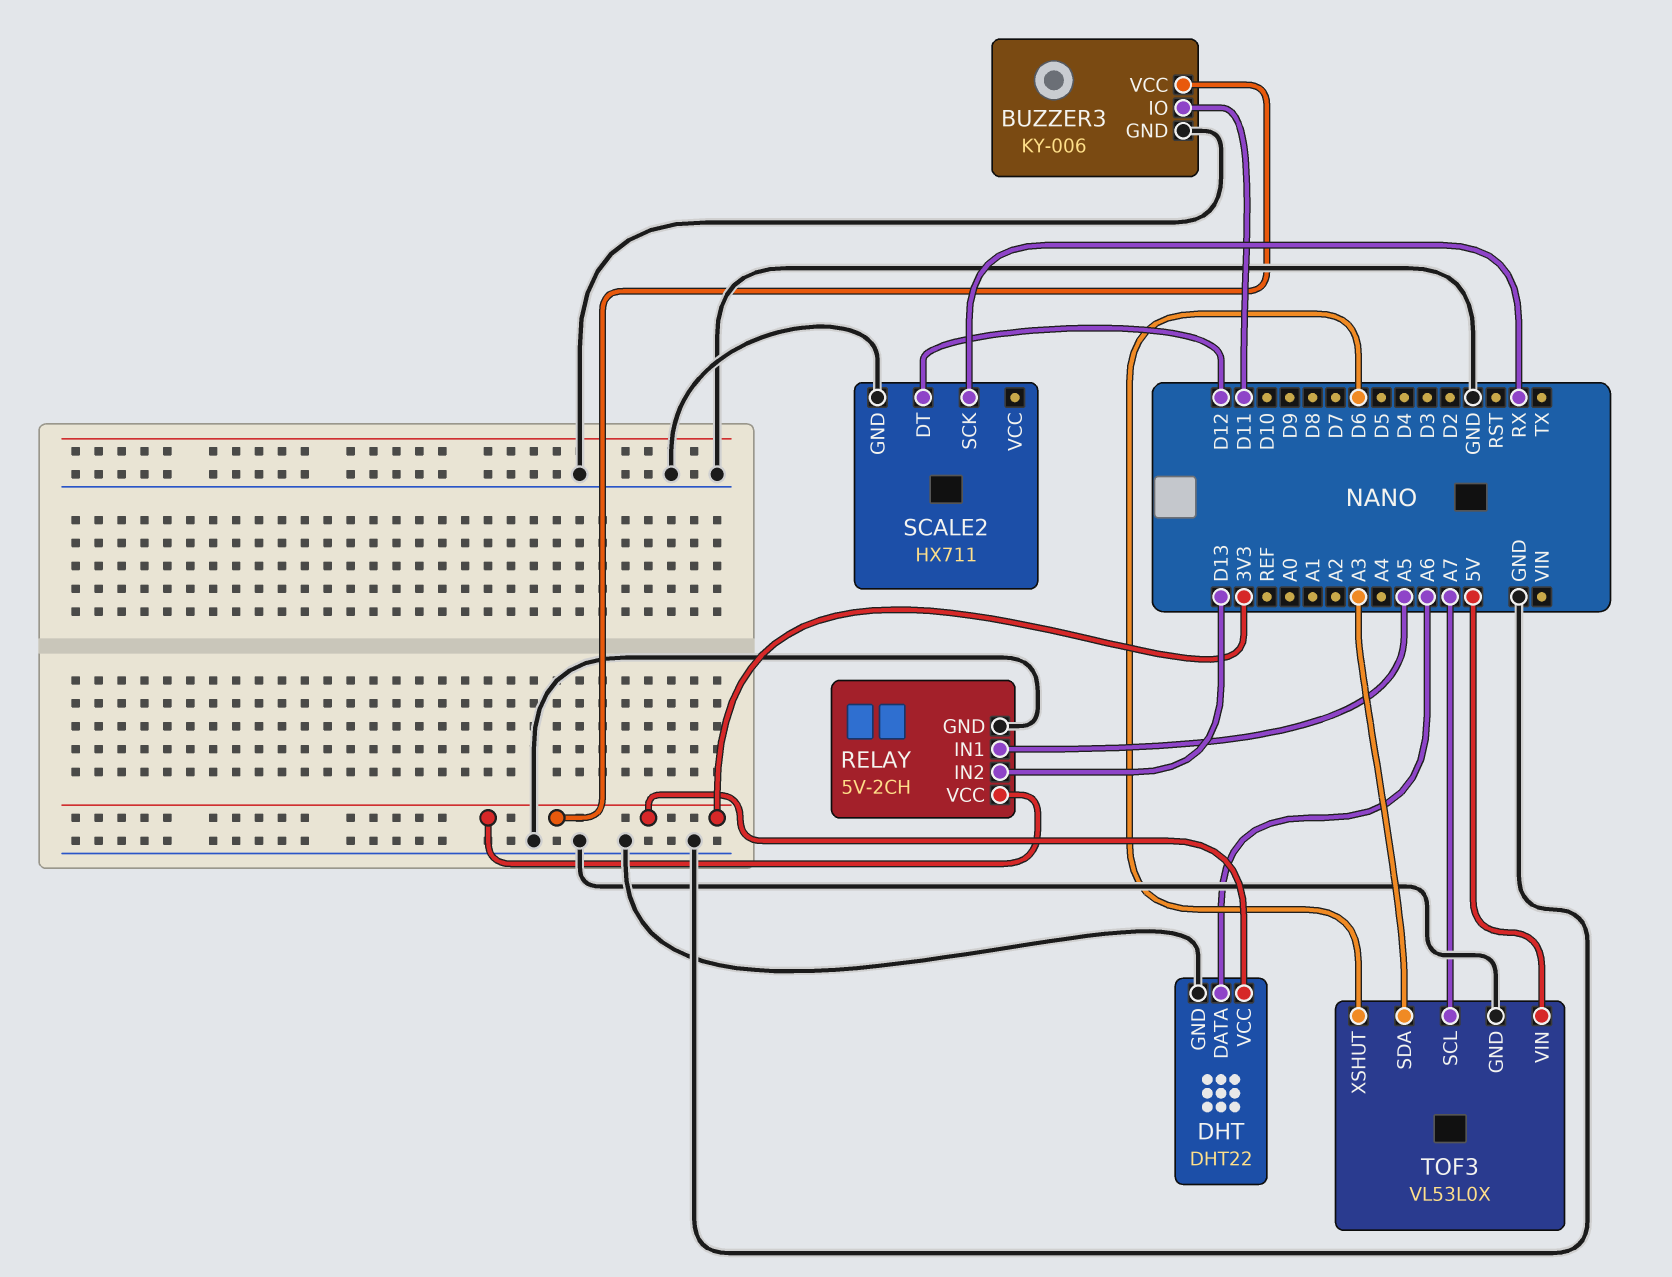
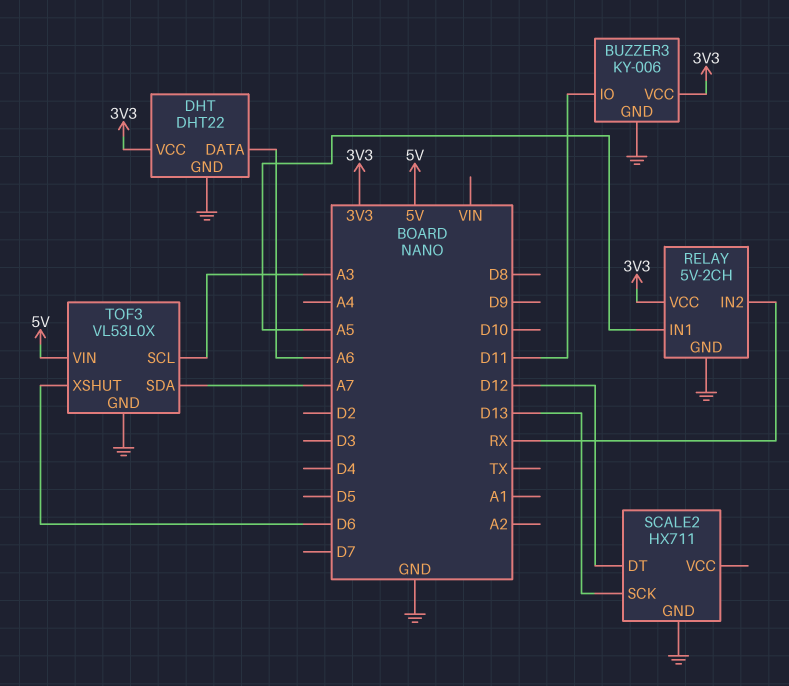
RELAY pin IN2: D13 -> RX
SCALE2 pin SCK: RX -> D13
TOF3 pin SCL: A7 -> A3
TOF3 pin SDA: A3 -> A7

